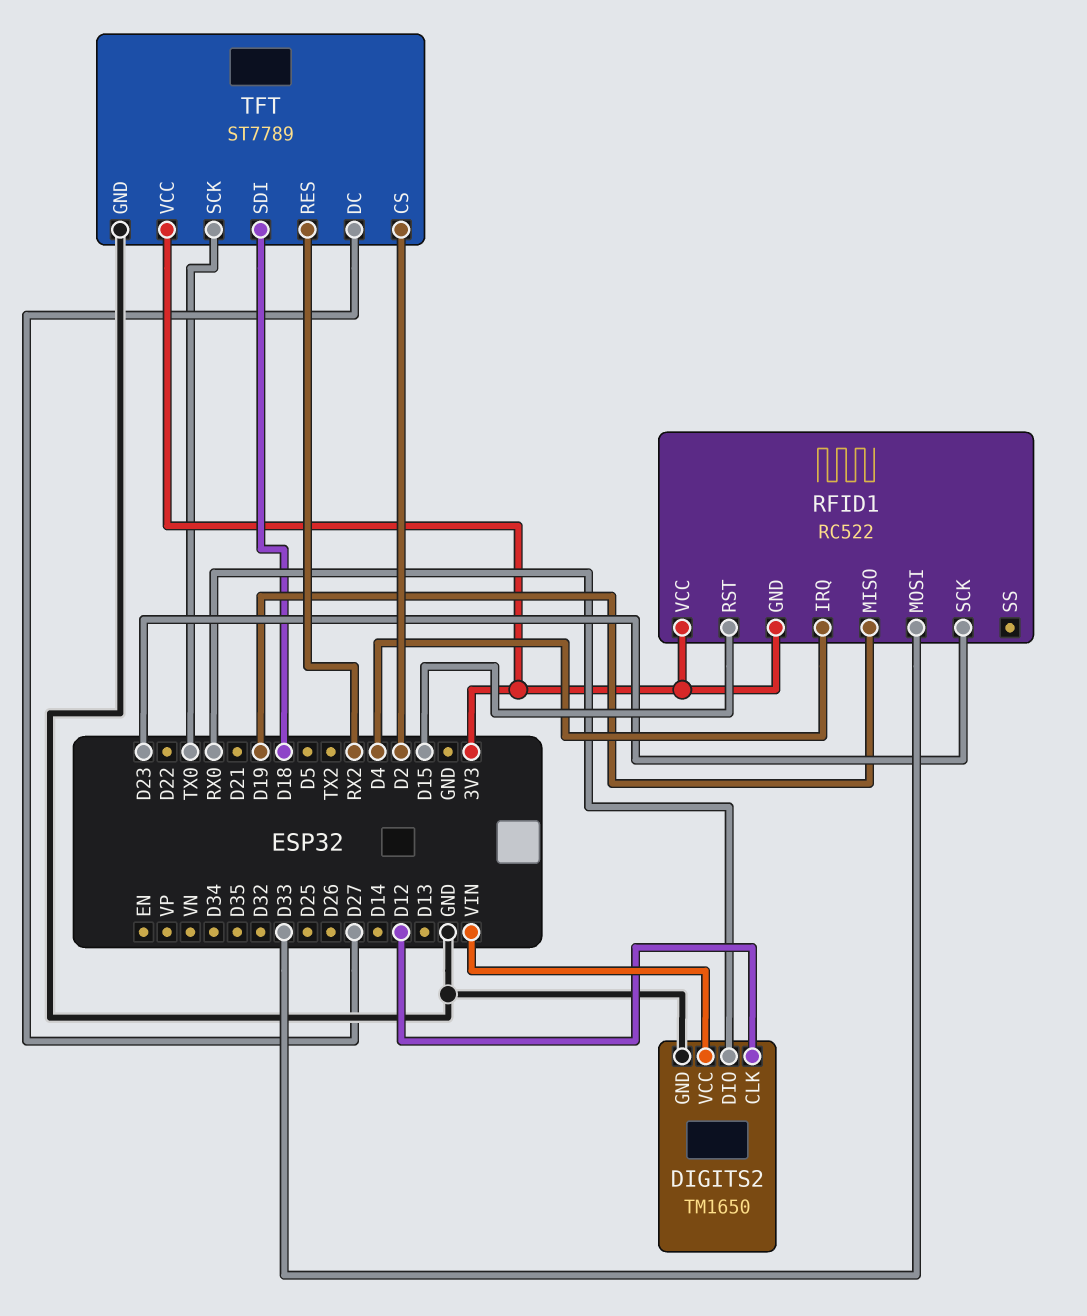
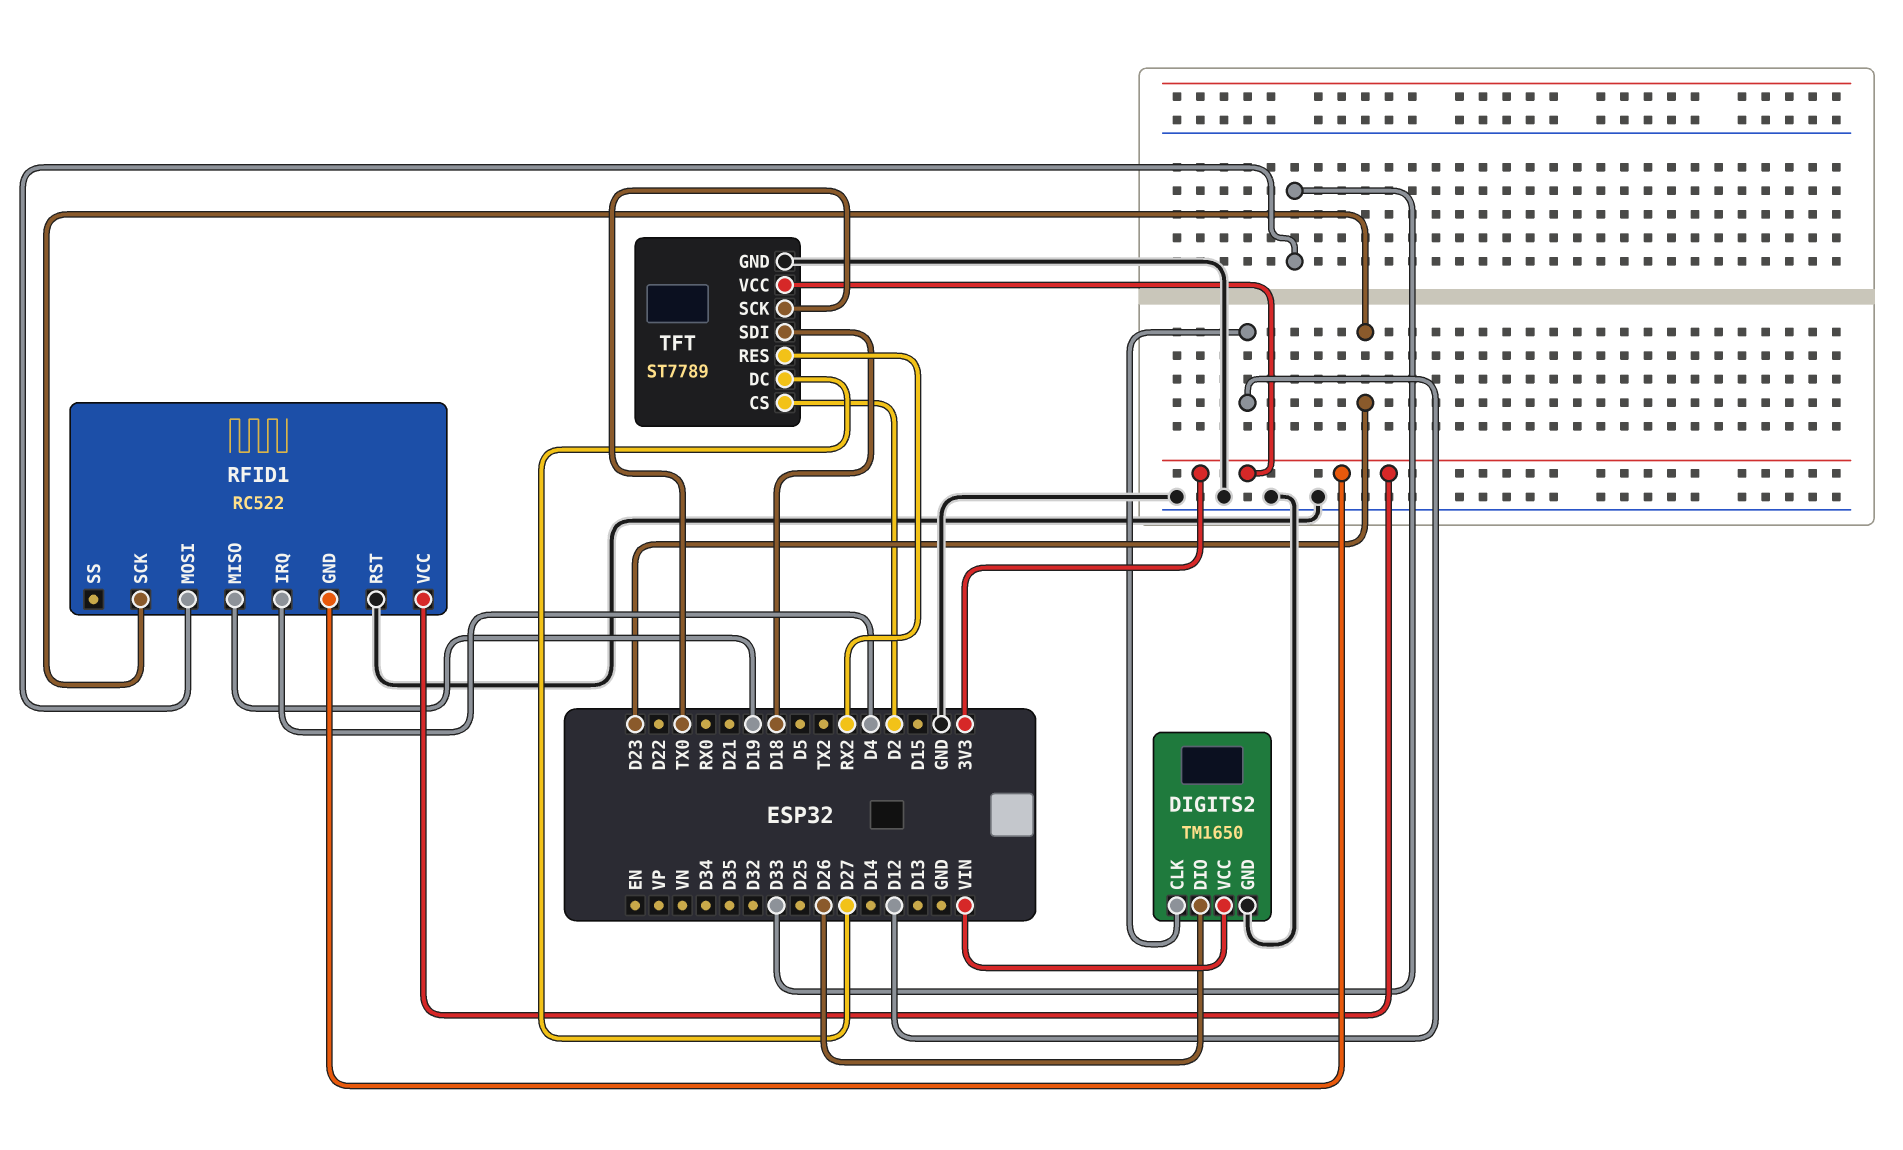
DIGITS2 pin DIO: RX0 -> D26
RFID1 pin RST: D15 -> GND

